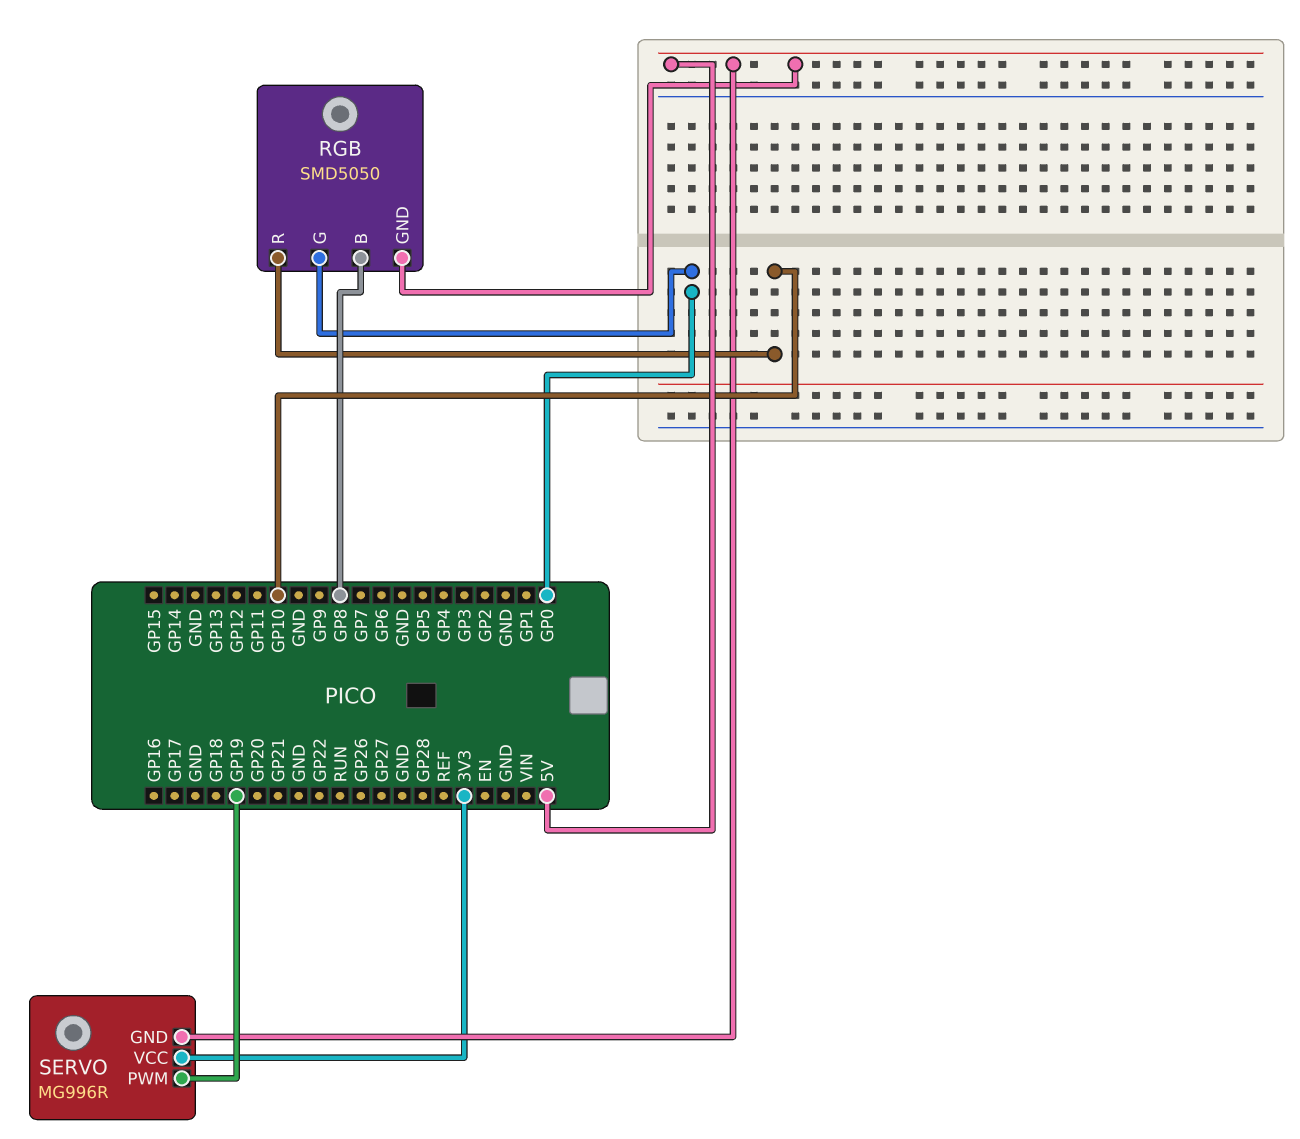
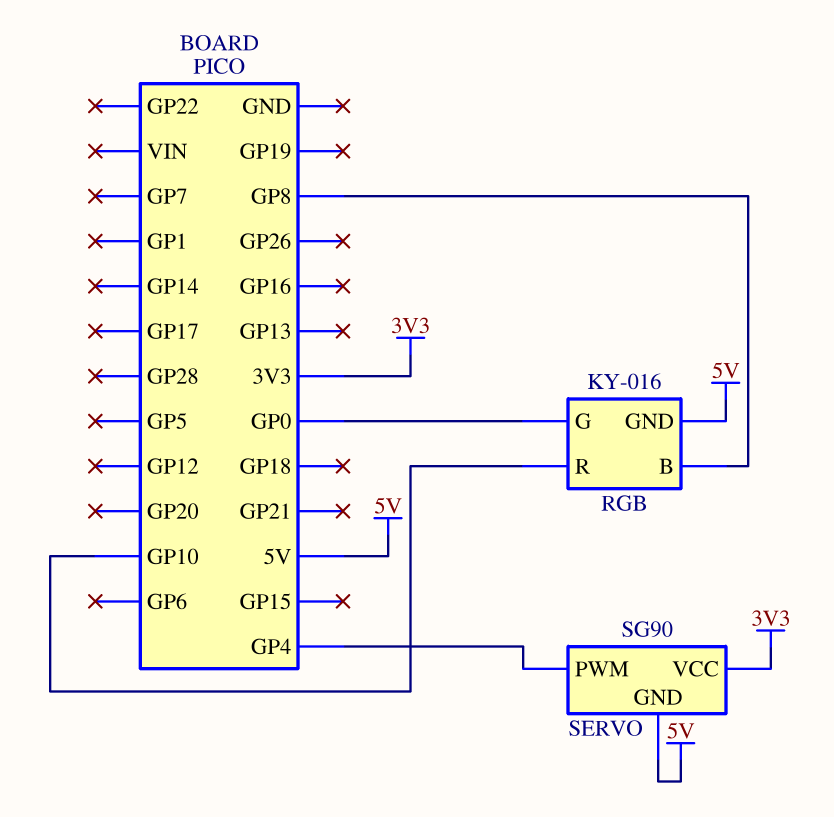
RGB: SMD5050 -> KY-016
SERVO: MG996R -> SG90
SERVO pin PWM: GP19 -> GP4

